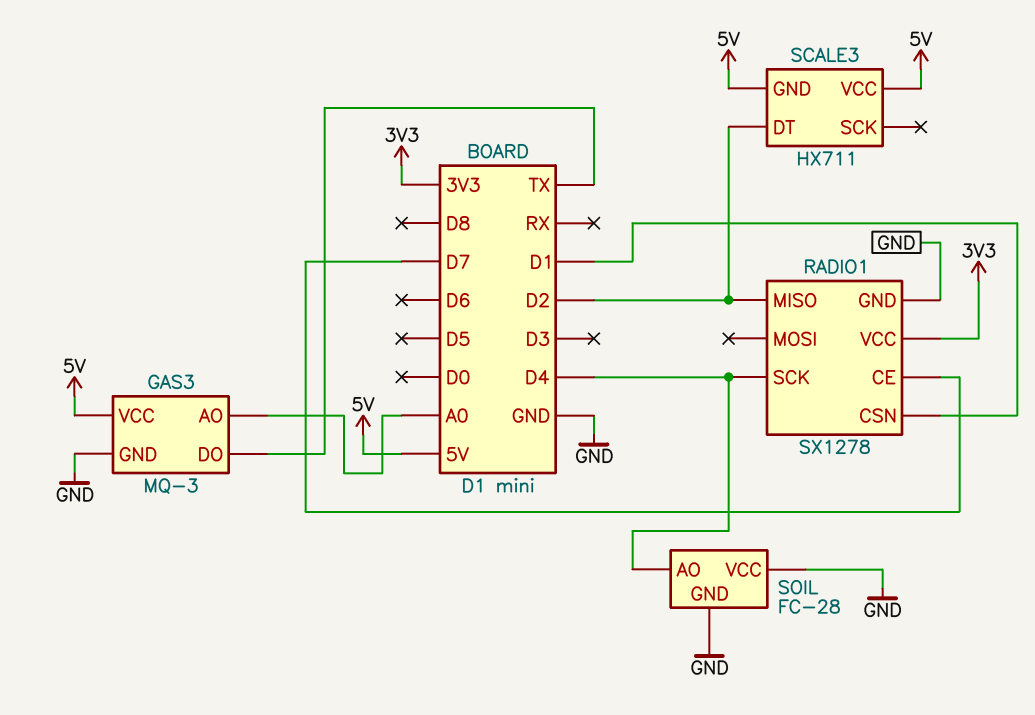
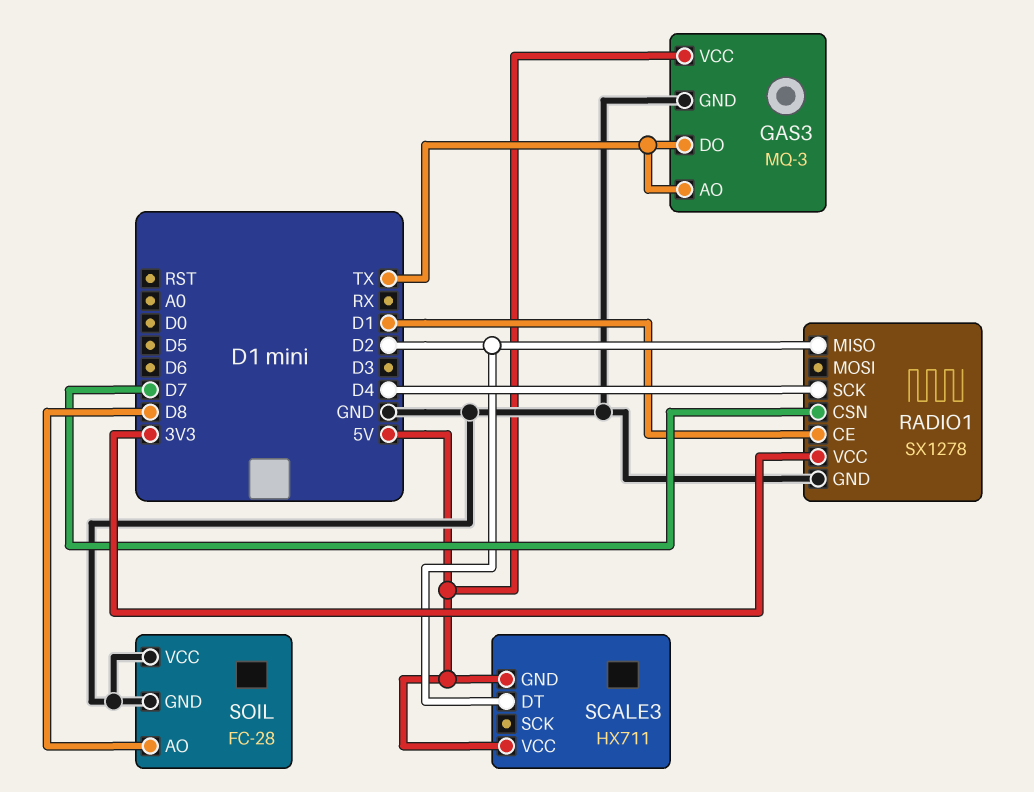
GAS3 pin AO: A0 -> TX
RADIO1 pin CE: D7 -> D1
RADIO1 pin CSN: D1 -> D7
SOIL pin AO: D4 -> D8

